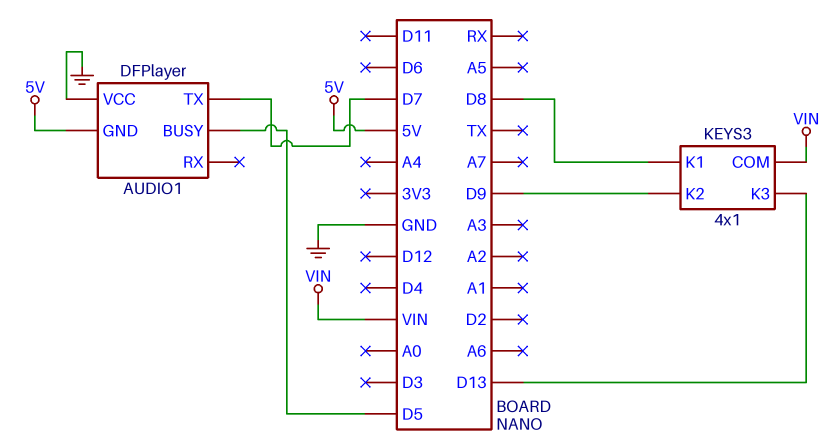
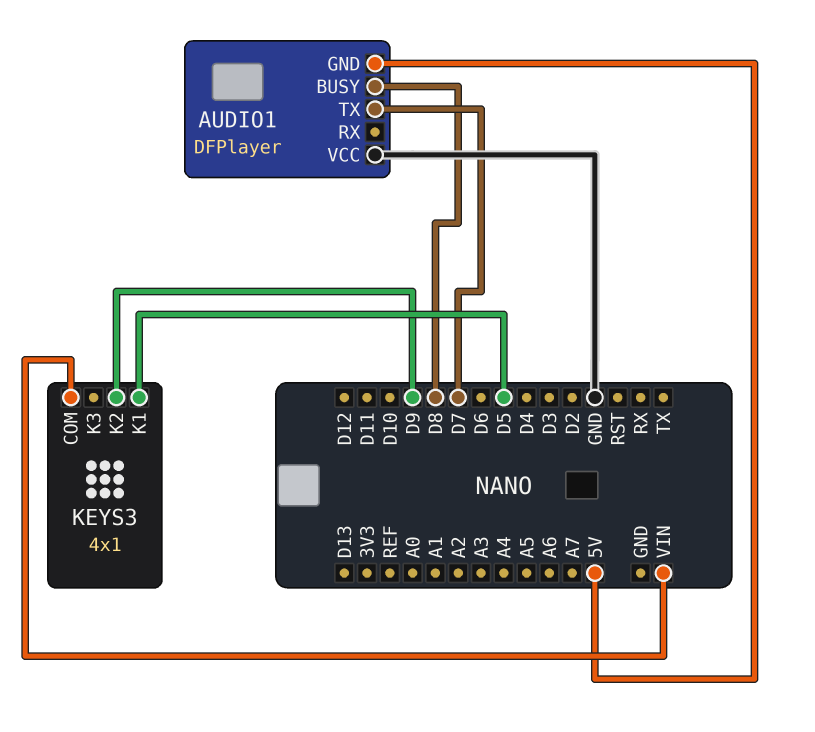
AUDIO1 pin BUSY: D5 -> D8
KEYS3 pin K1: D8 -> D5
KEYS3 pin K3: D13 -> none

